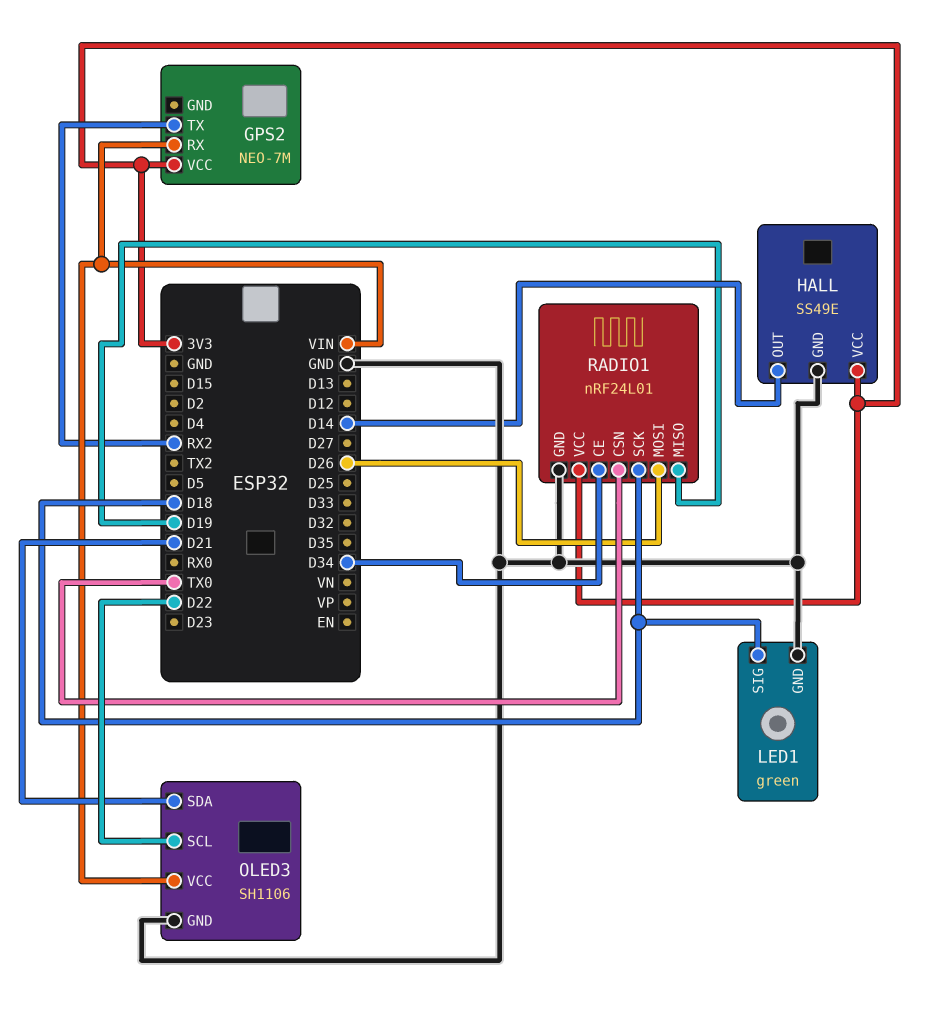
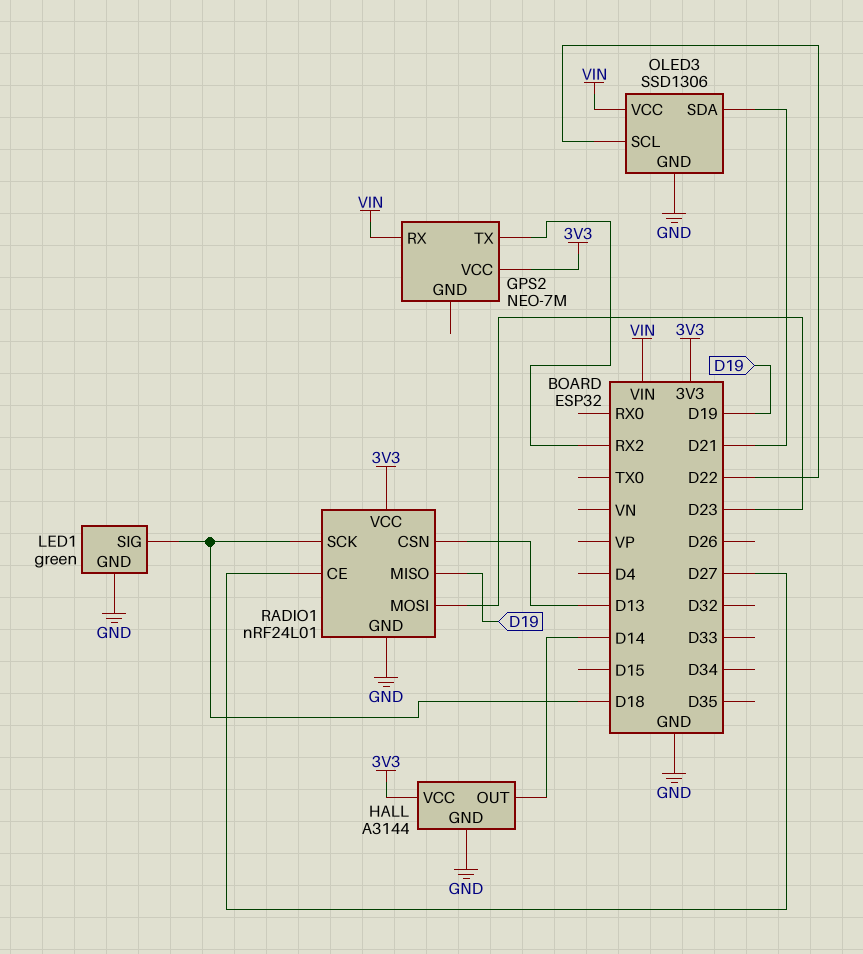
HALL: SS49E -> A3144
OLED3: SH1106 -> SSD1306
RADIO1 pin CE: D34 -> D27
RADIO1 pin CSN: TX0 -> D13
RADIO1 pin MOSI: D26 -> D23

